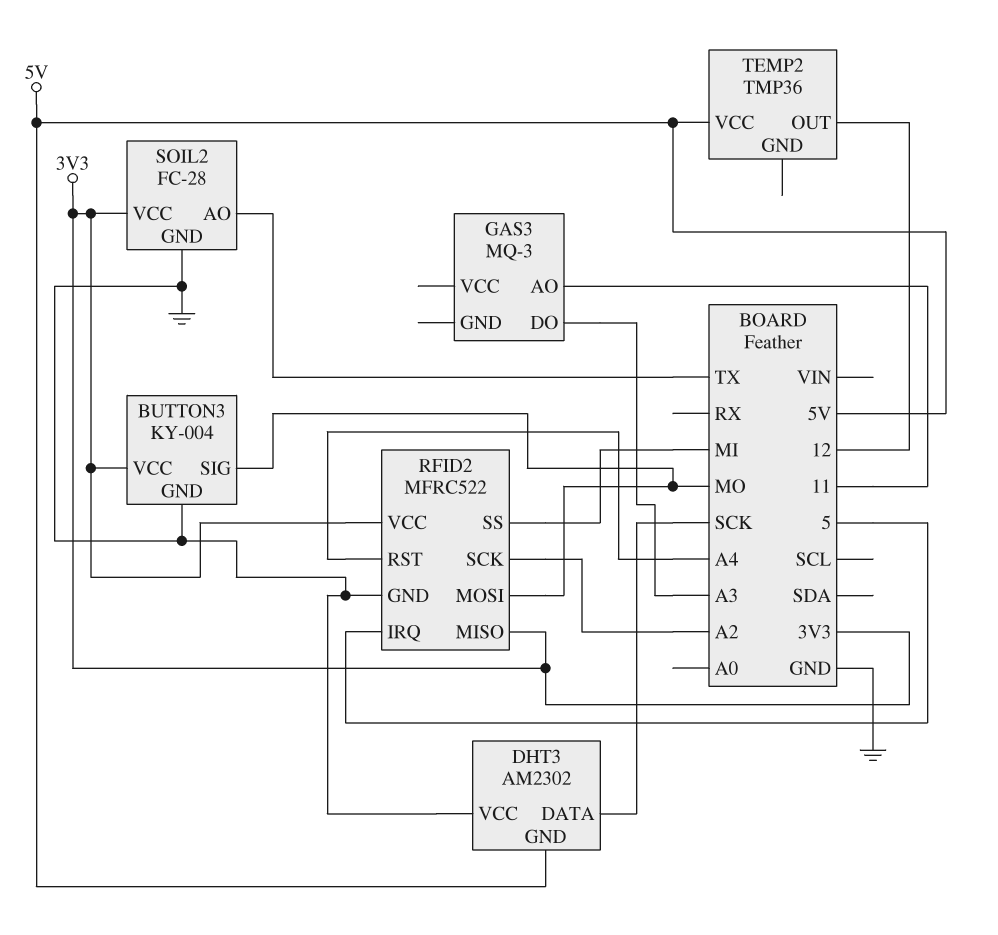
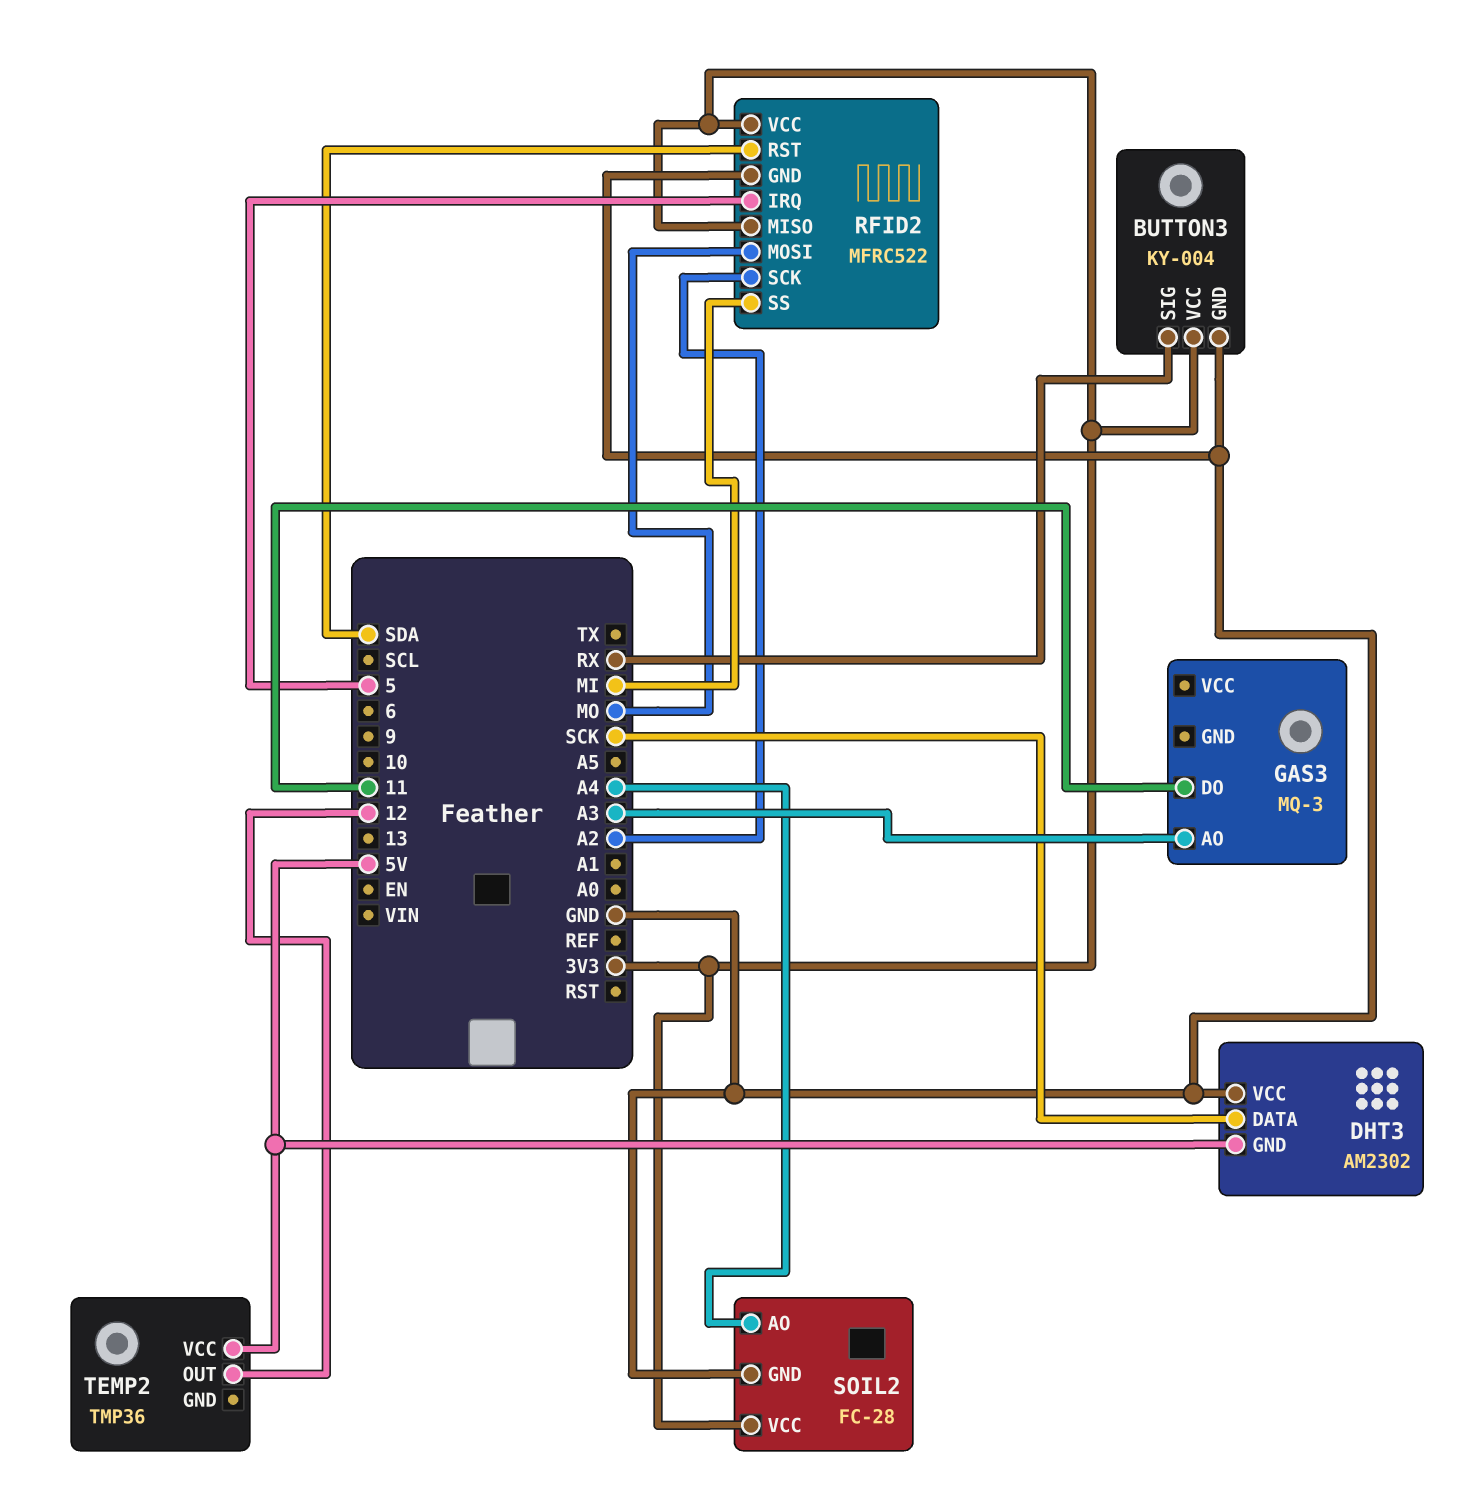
BUTTON3 pin SIG: MO -> RX
GAS3 pin AO: 11 -> A3
GAS3 pin DO: A3 -> 11
RFID2 pin RST: A4 -> SDA
SOIL2 pin AO: TX -> A4

